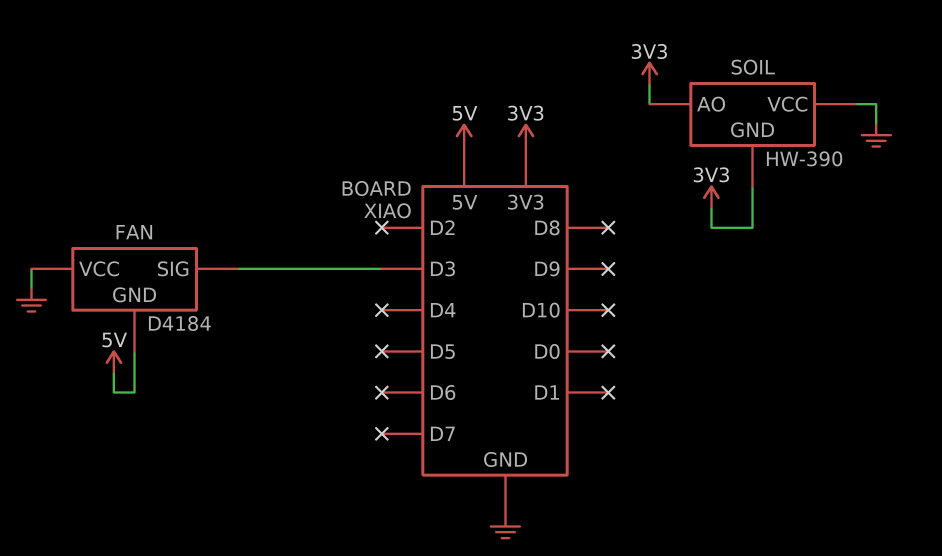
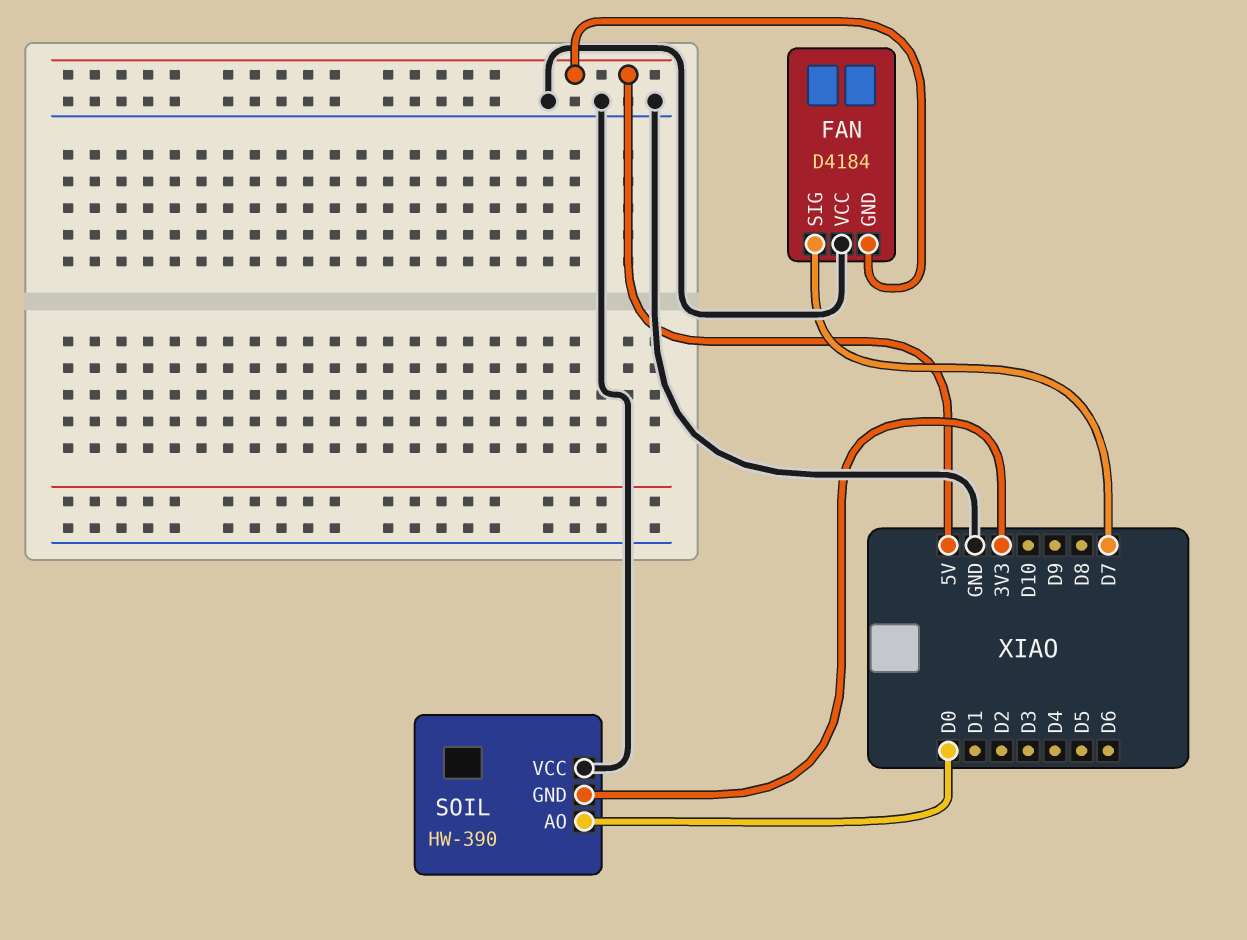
FAN pin SIG: D3 -> D7
SOIL pin AO: 3V3 -> D0

